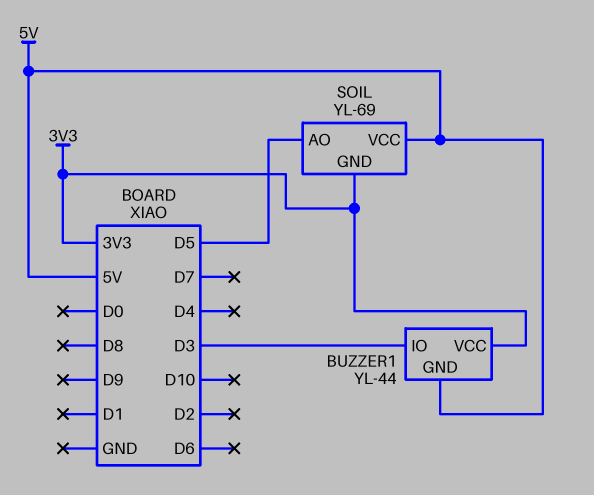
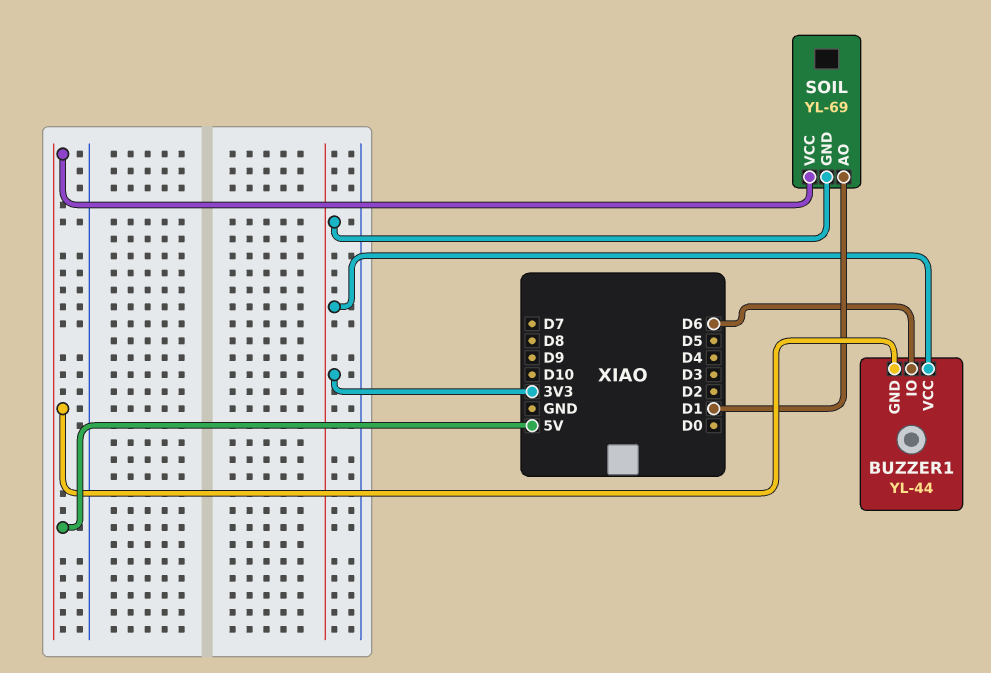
BUZZER1 pin IO: D3 -> D6
SOIL pin AO: D5 -> D1

